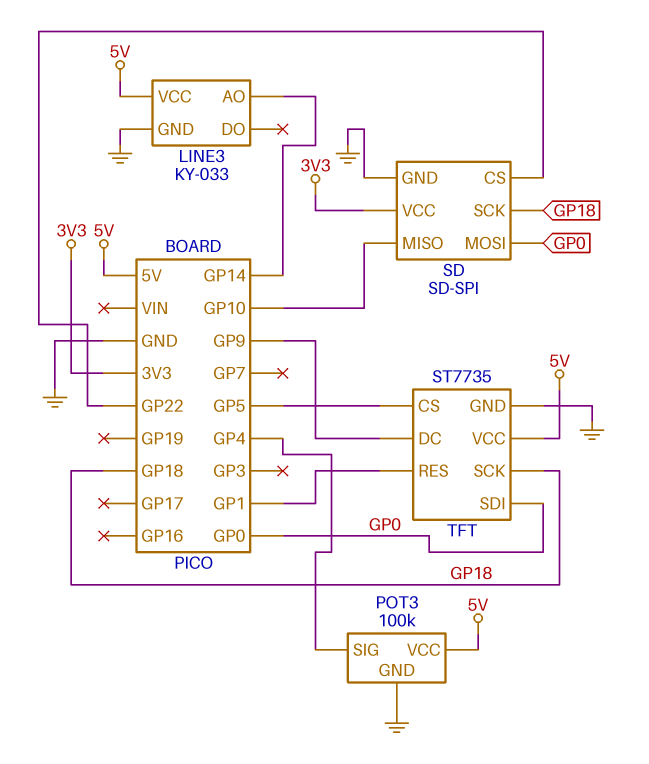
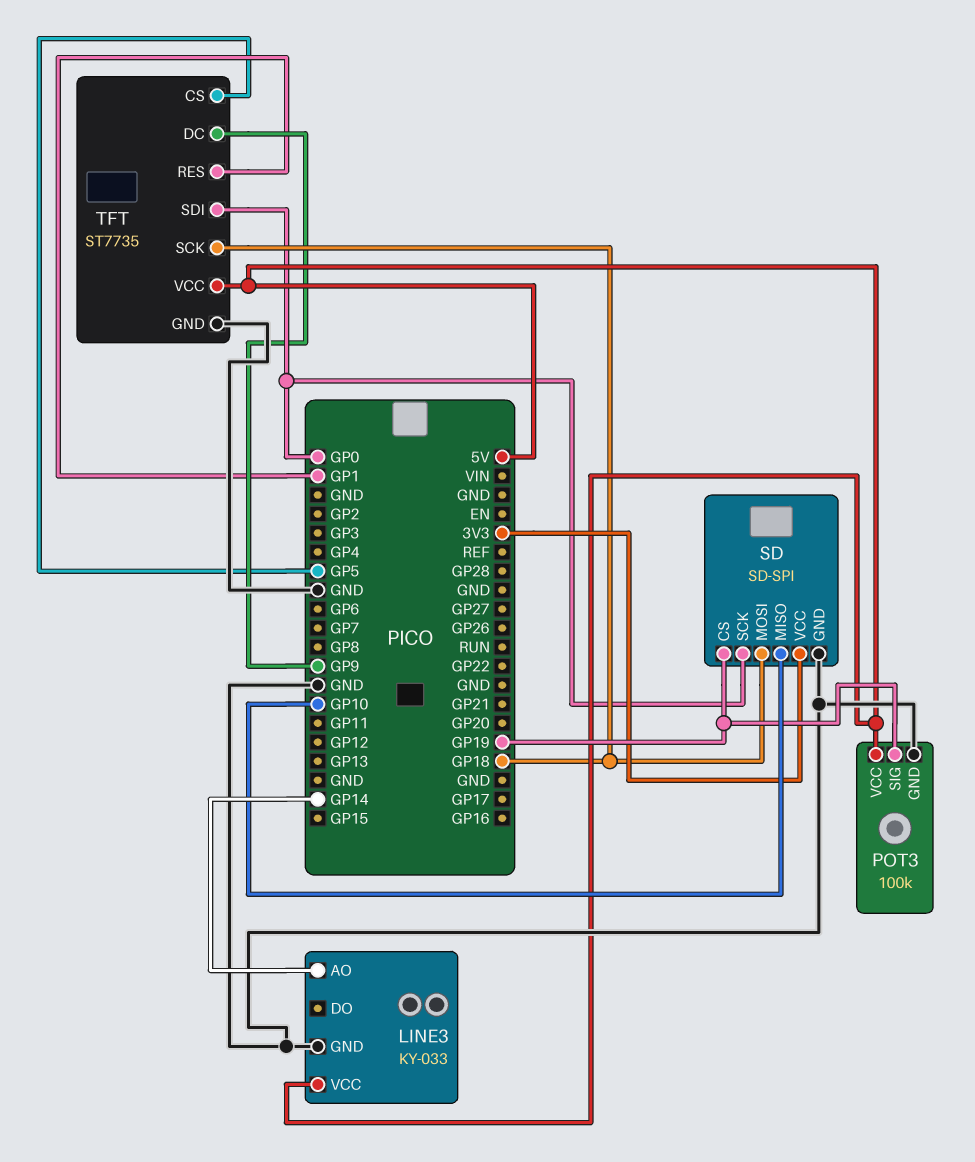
POT3 pin SIG: GP4 -> GP19
SD pin CS: GP22 -> GP19
SD pin MOSI: GP0 -> GP18
SD pin SCK: GP18 -> GP0

